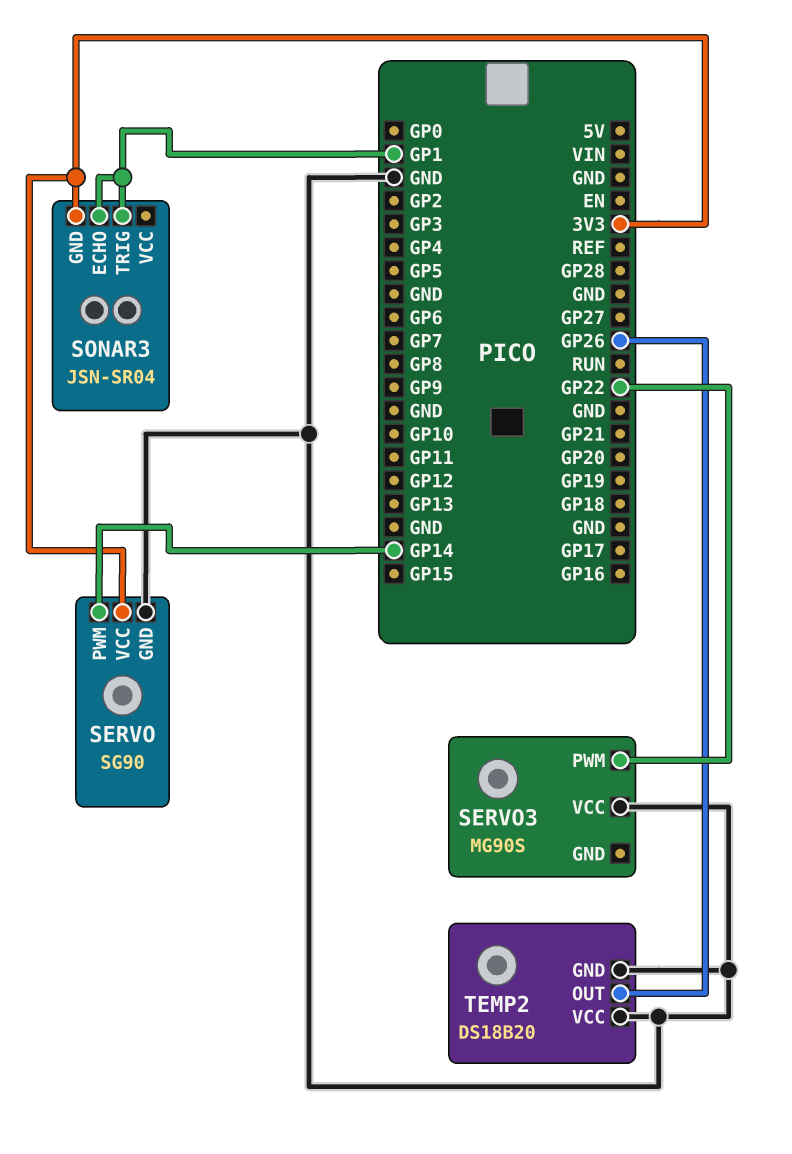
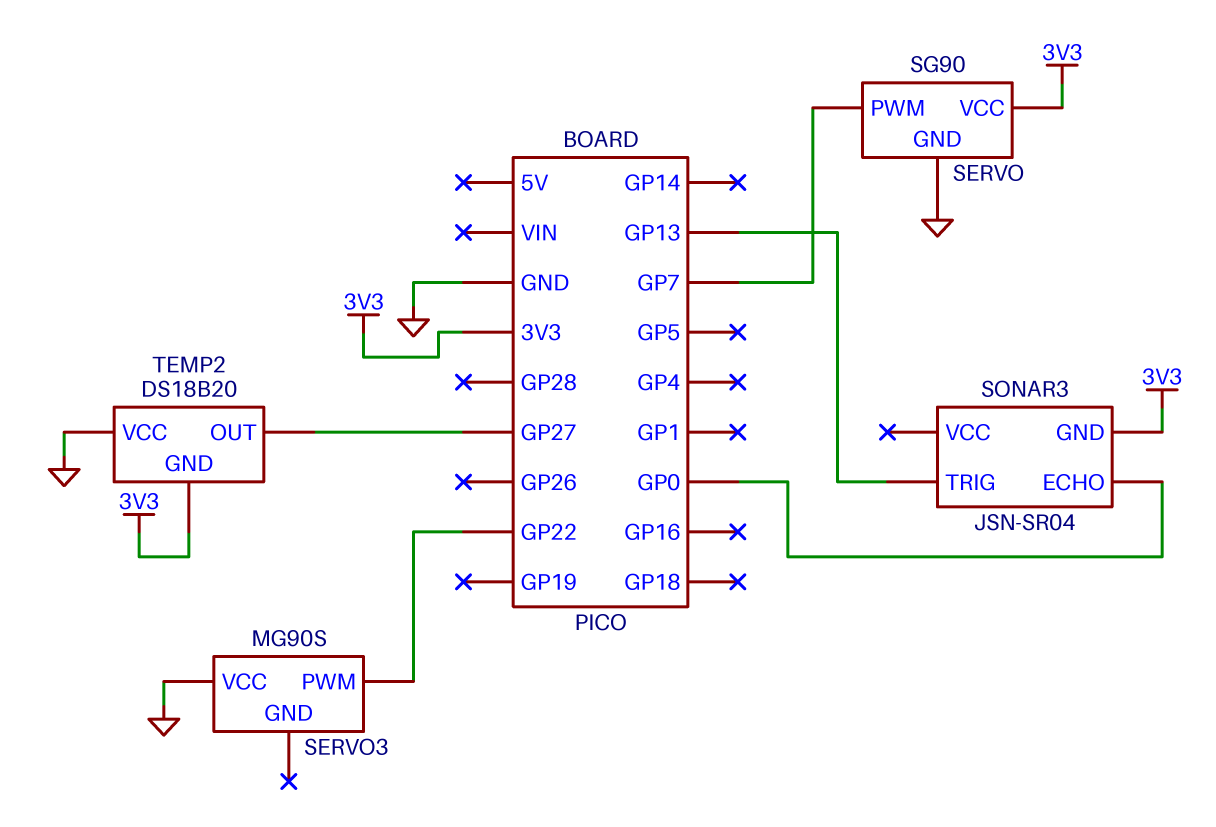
SERVO pin PWM: GP14 -> GP7
SONAR3 pin ECHO: GP1 -> GP0
SONAR3 pin TRIG: GP1 -> GP13
TEMP2 pin GND: GND -> 3V3
TEMP2 pin OUT: GP26 -> GP27

